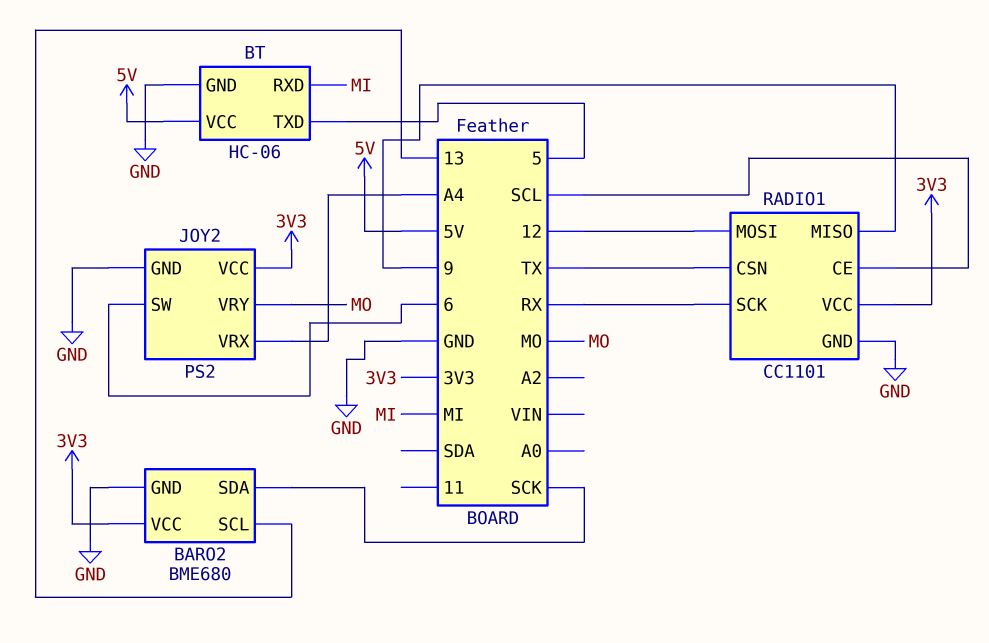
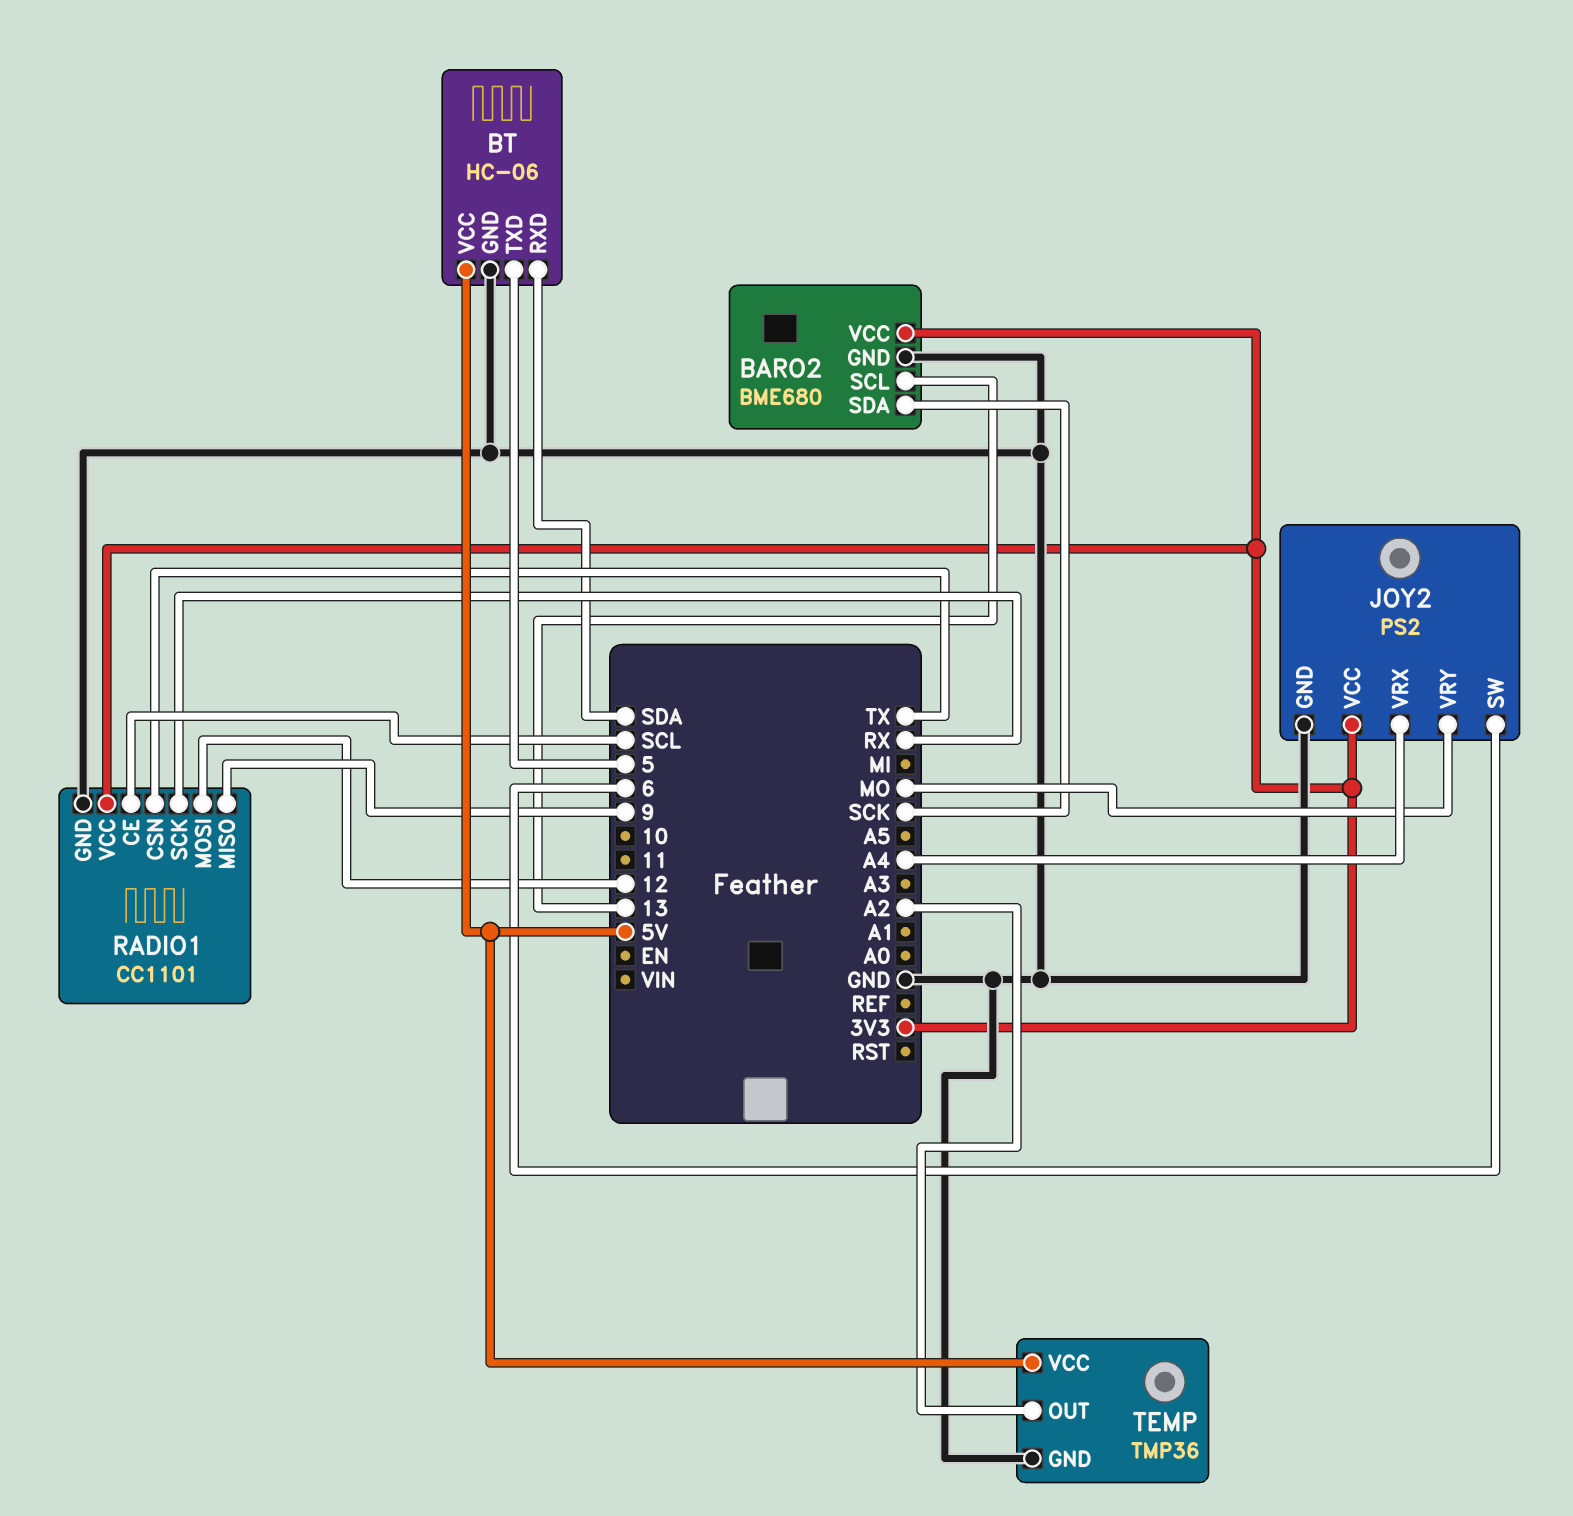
BT pin RXD: MI -> SDA
TEMP: none -> TMP36
TEMP pin GND: none -> GND
TEMP pin OUT: none -> A2
TEMP pin VCC: none -> 5V

